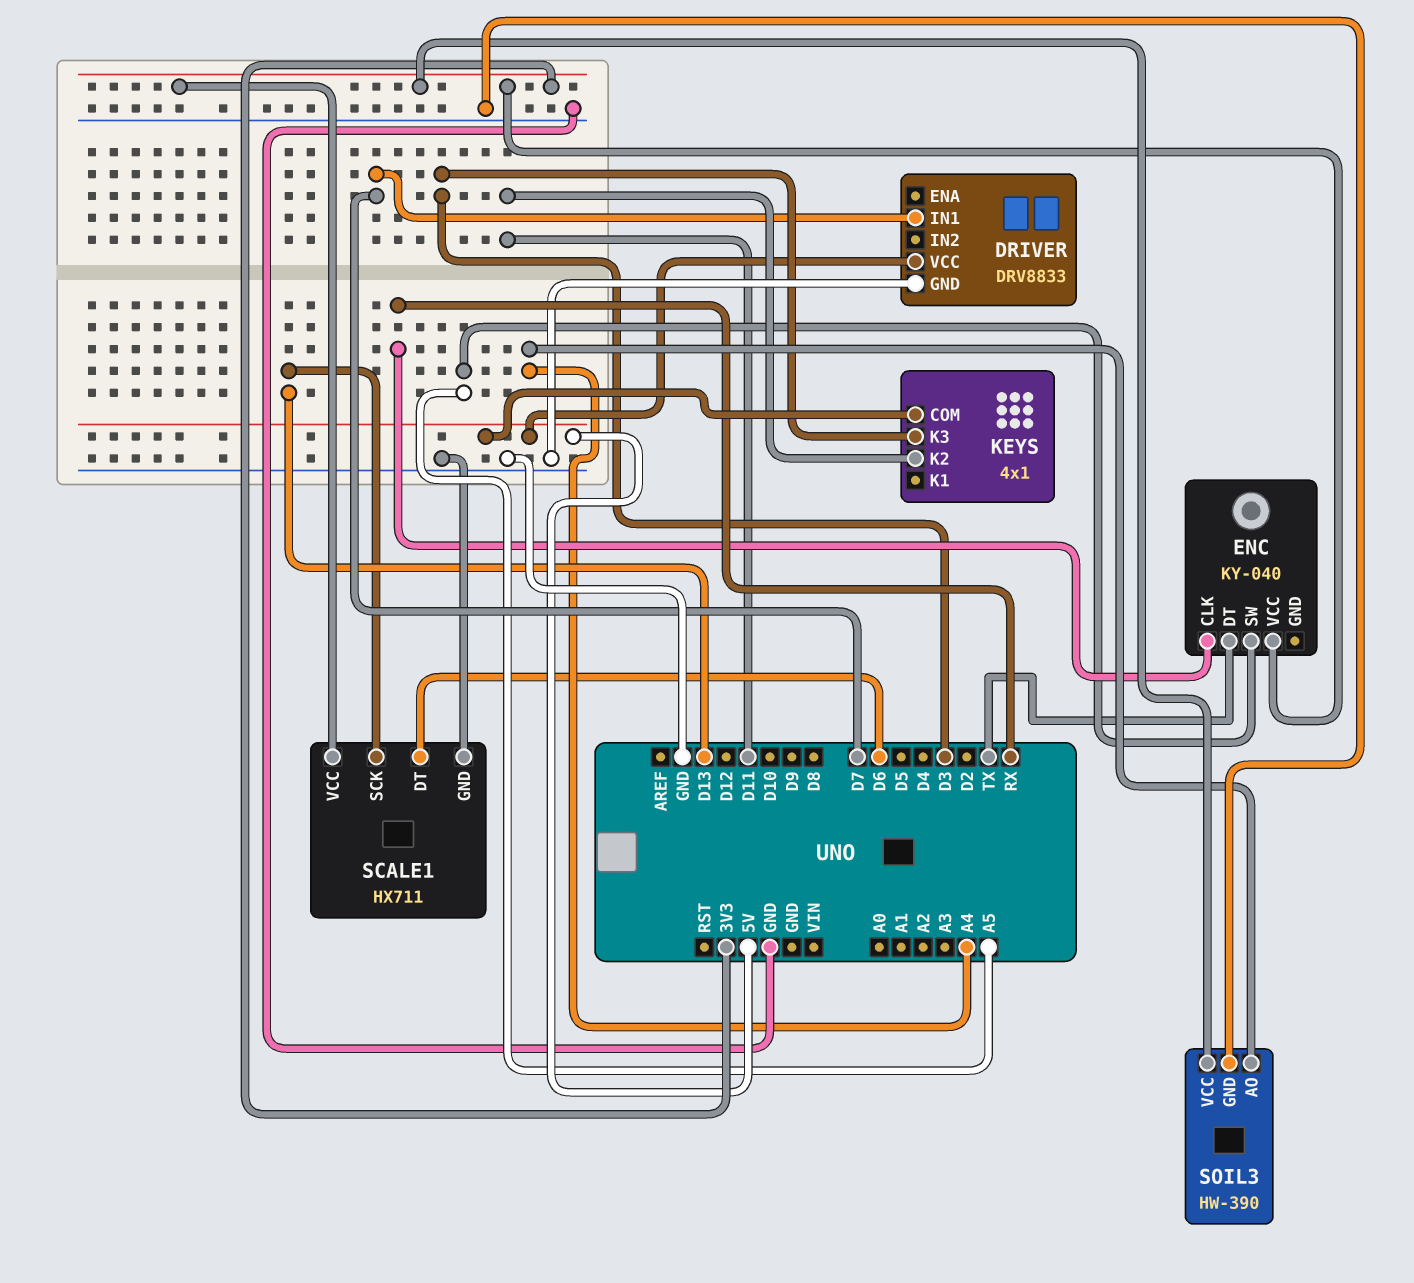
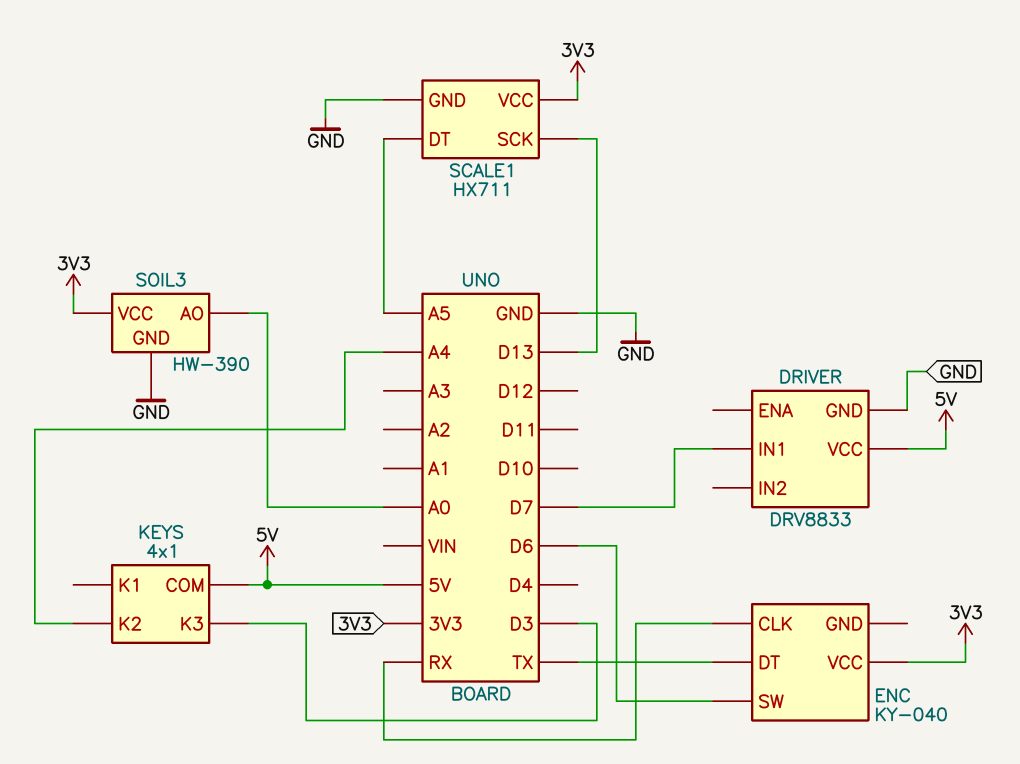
ENC pin SW: A5 -> D6
KEYS pin K2: D11 -> A4
SCALE1 pin DT: D6 -> A5
SOIL3 pin AO: A4 -> A0

